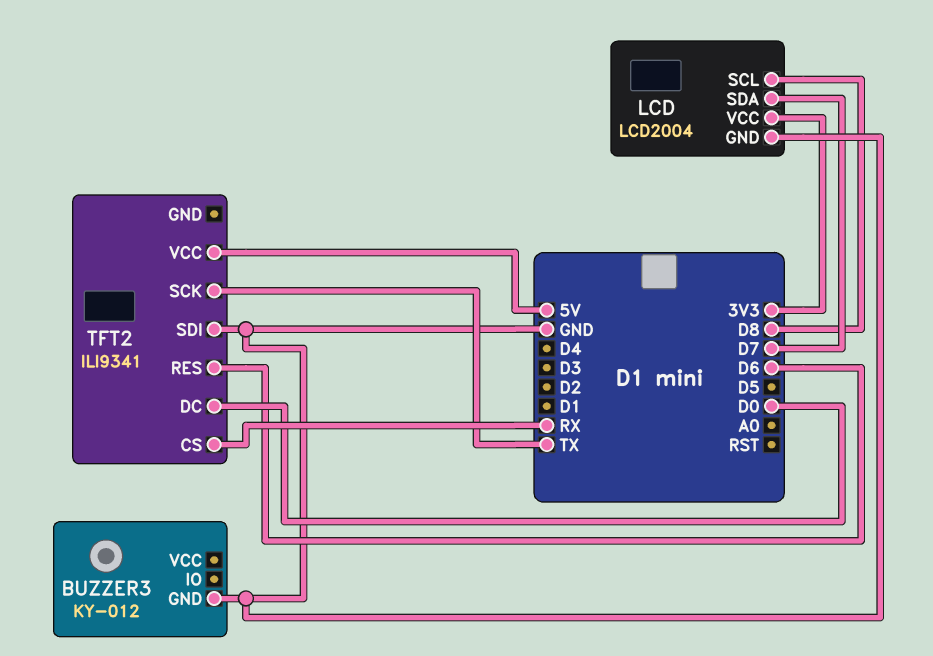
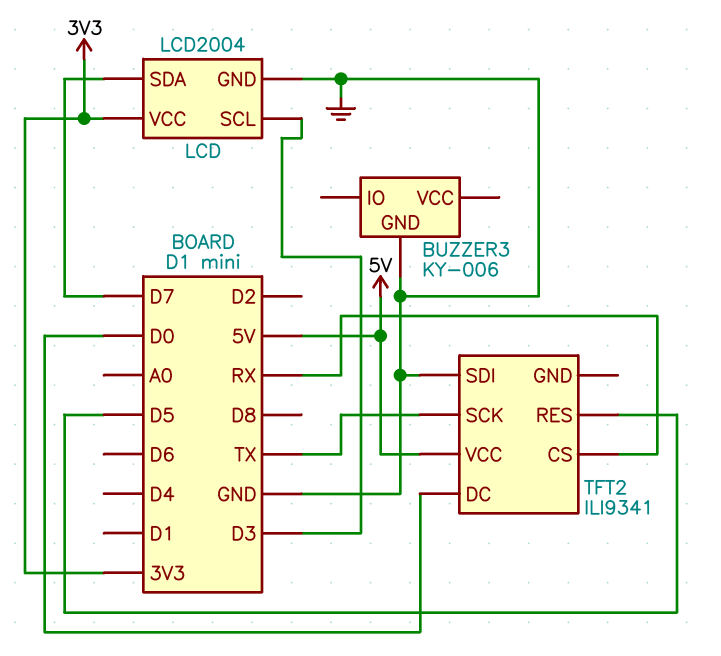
BUZZER3: KY-012 -> KY-006
LCD pin SCL: D8 -> D3
TFT2 pin RES: D6 -> D5

